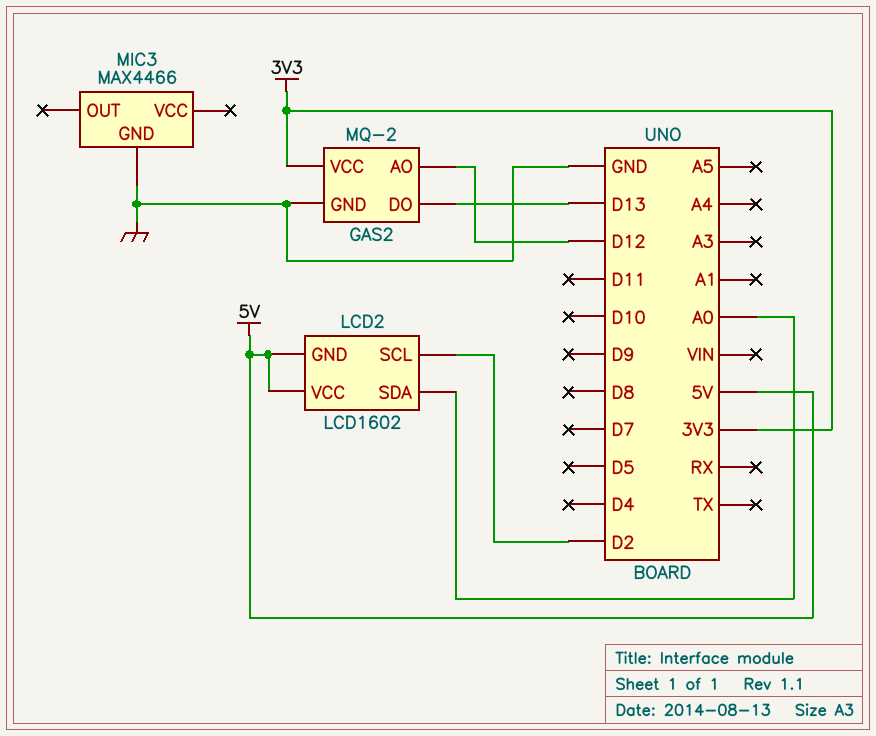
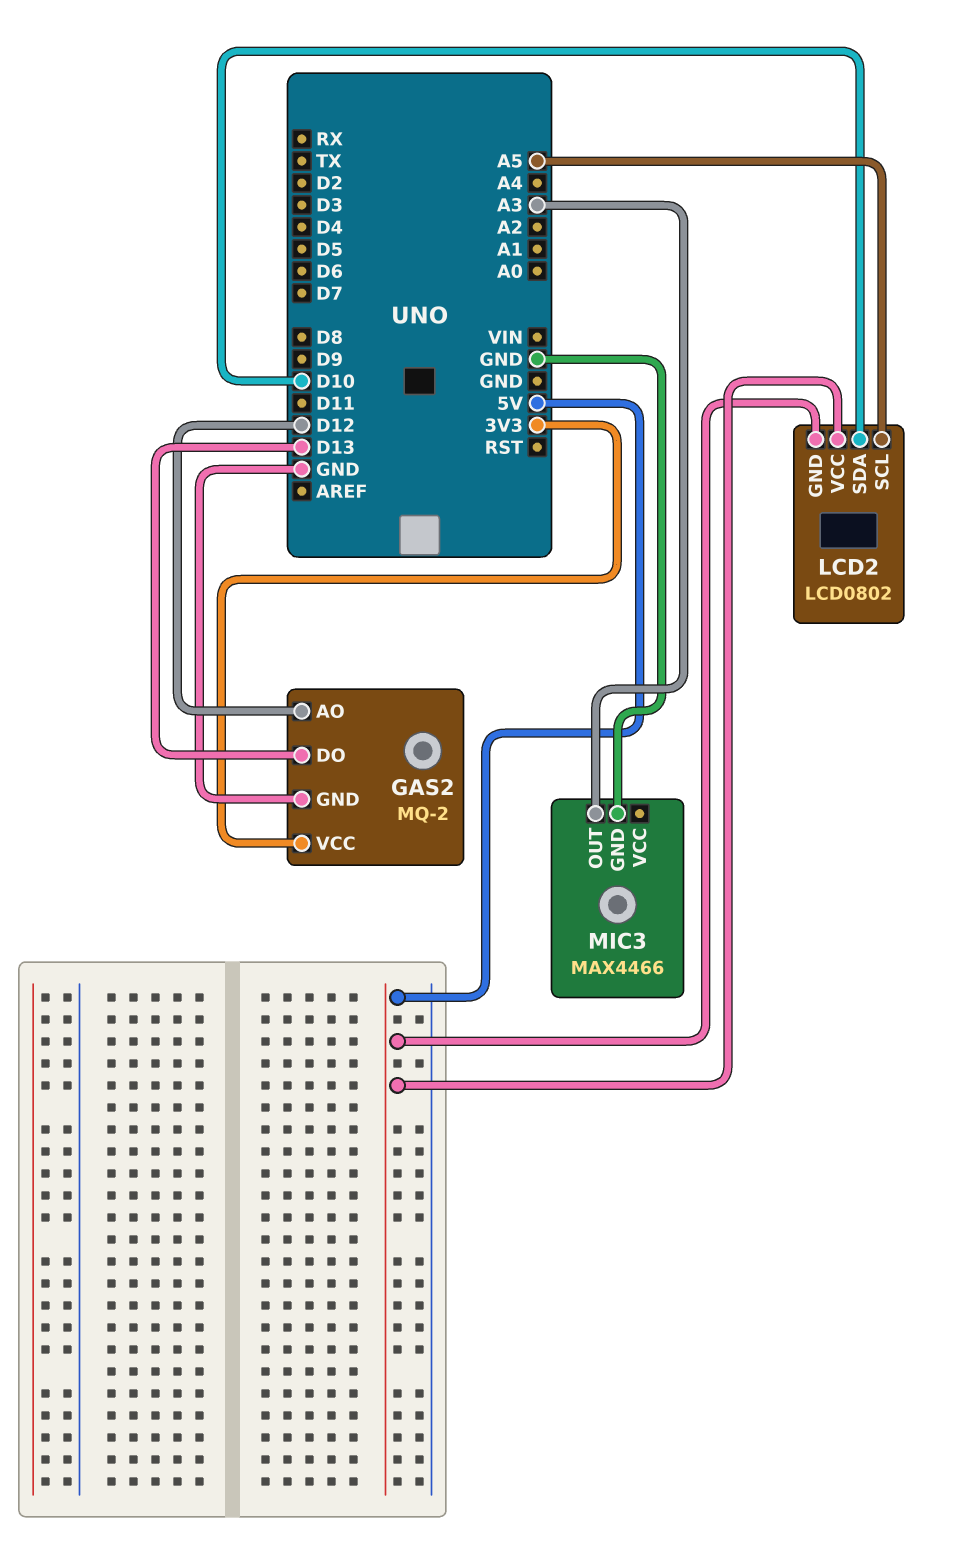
LCD2: LCD1602 -> LCD0802
LCD2 pin SCL: D2 -> A5
LCD2 pin SDA: A0 -> D10
MIC3 pin OUT: none -> A3

